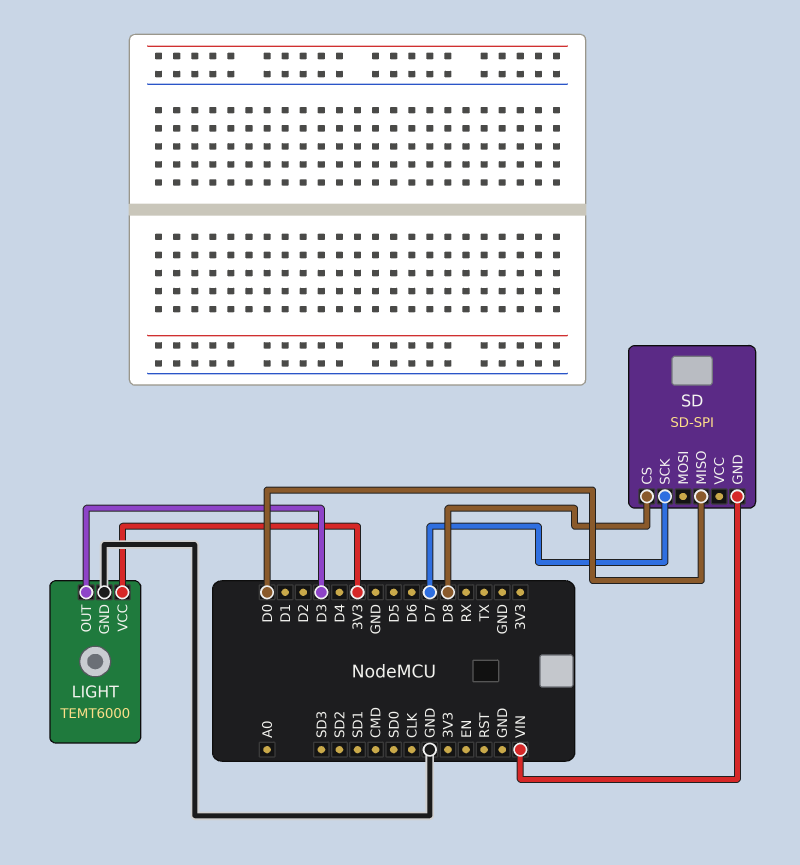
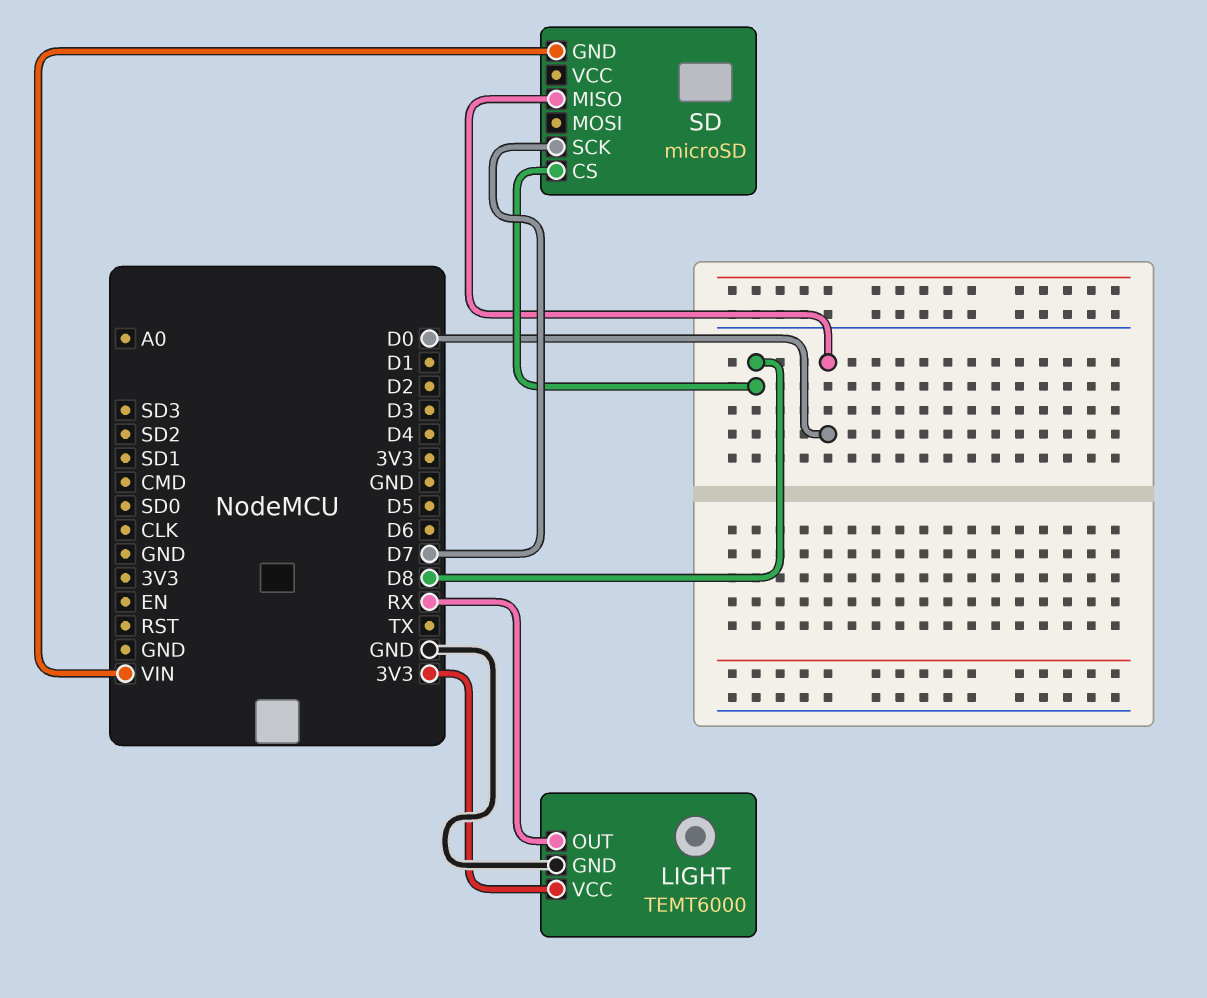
LIGHT pin OUT: D3 -> RX
SD: SD-SPI -> microSD

